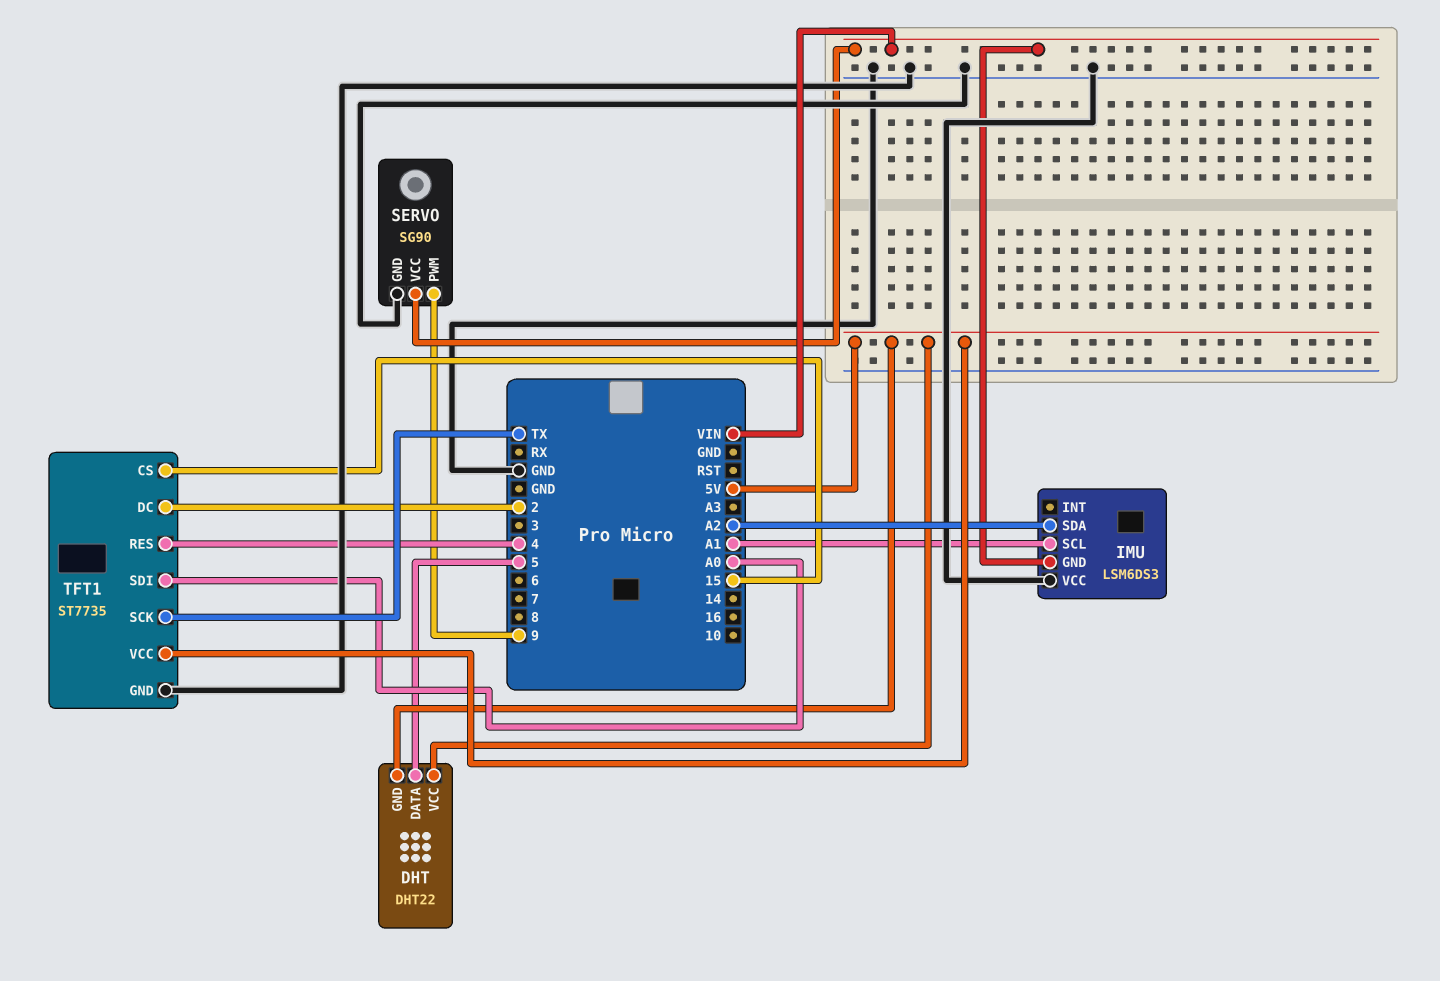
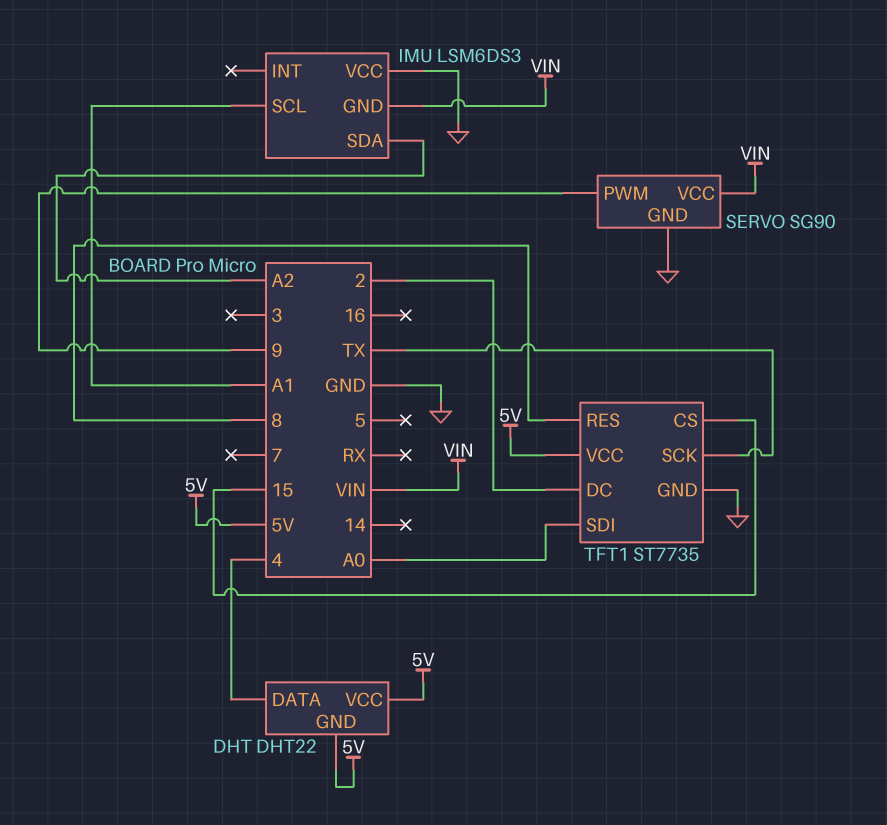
DHT pin DATA: 5 -> 4
TFT1 pin RES: 4 -> 8

